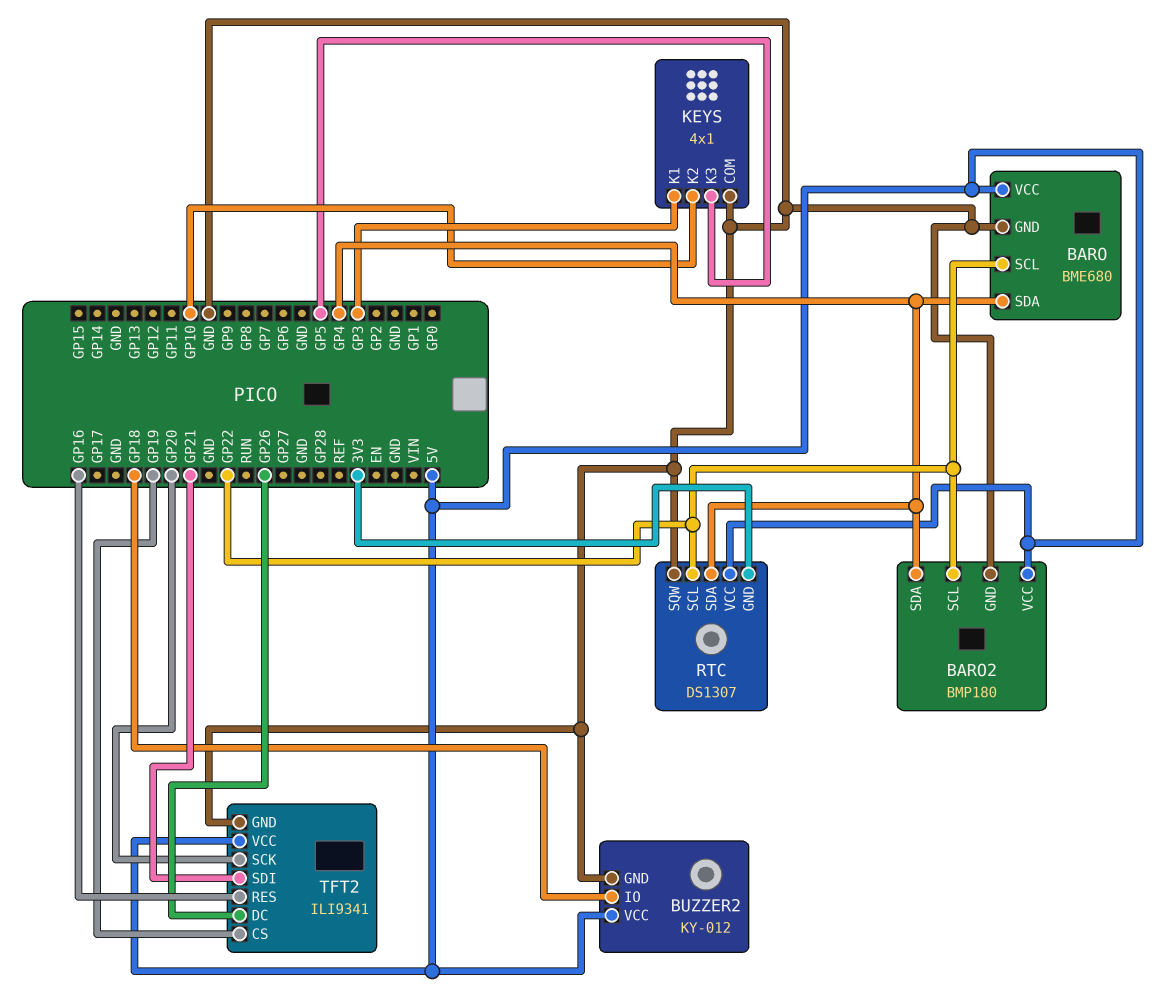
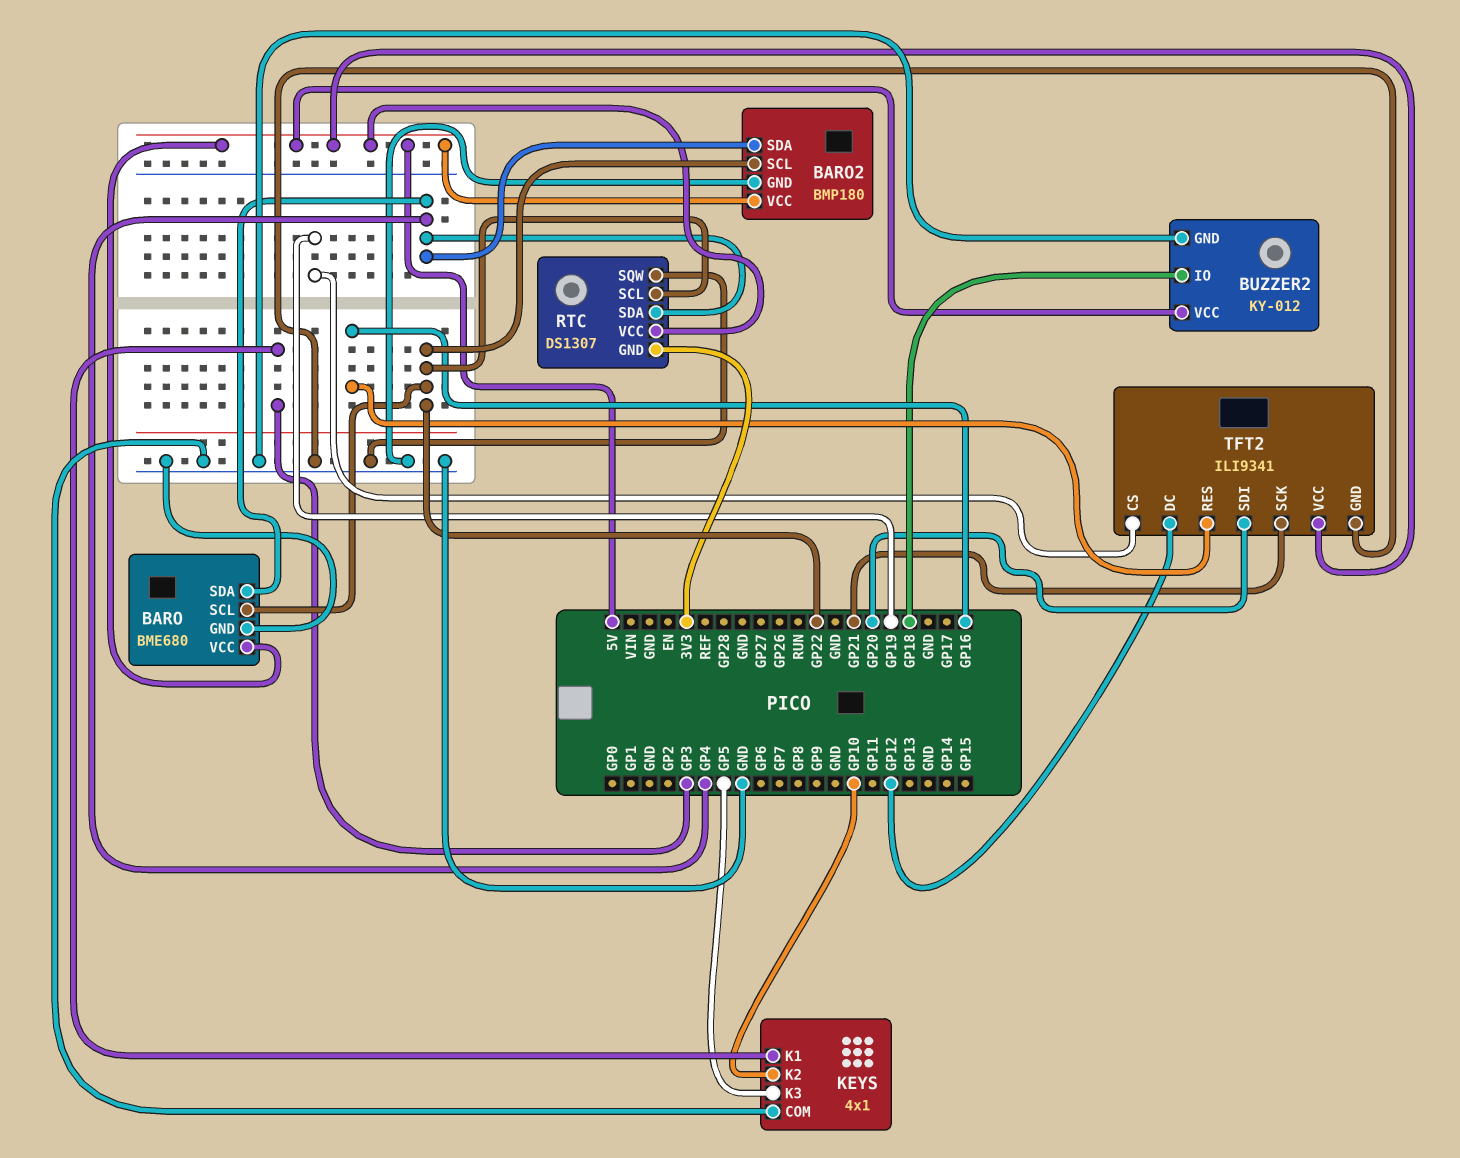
TFT2 pin DC: GP26 -> GP12
TFT2 pin SCK: GP20 -> GP21
TFT2 pin SDI: GP21 -> GP20

